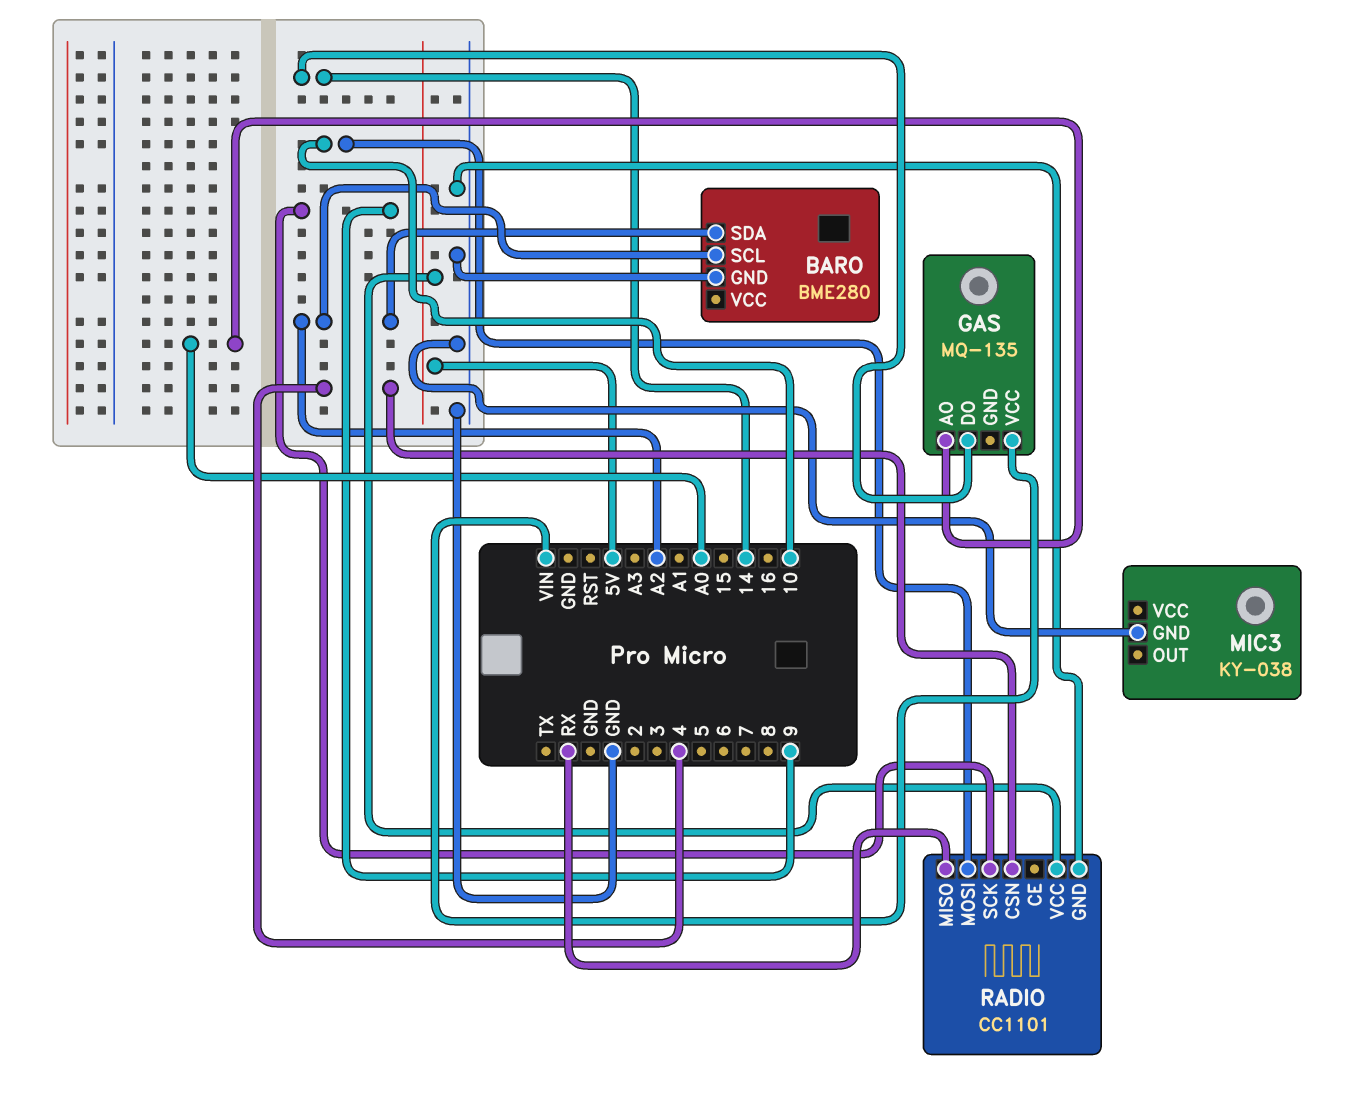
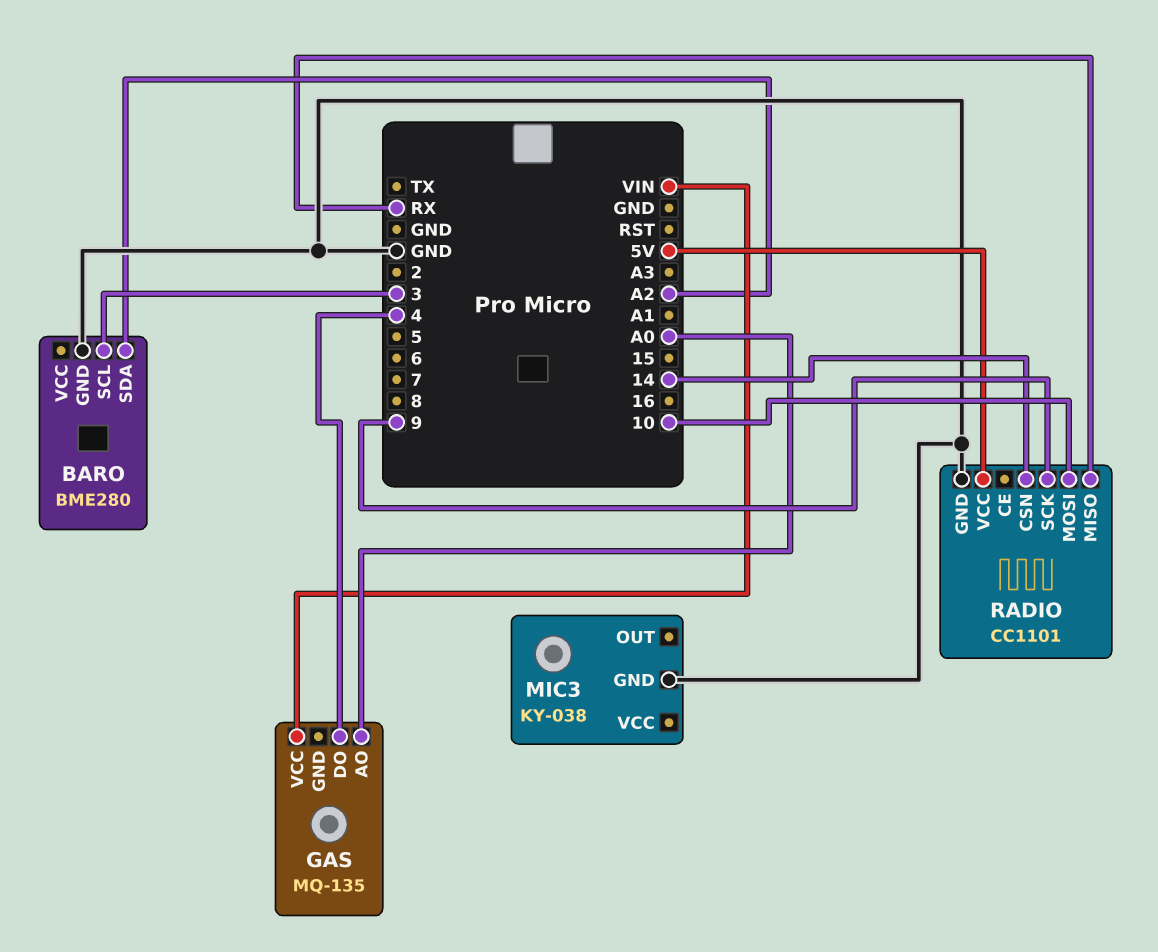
BARO pin SCL: A2 -> 3
GAS pin DO: 14 -> 4
RADIO pin CSN: 4 -> 14

